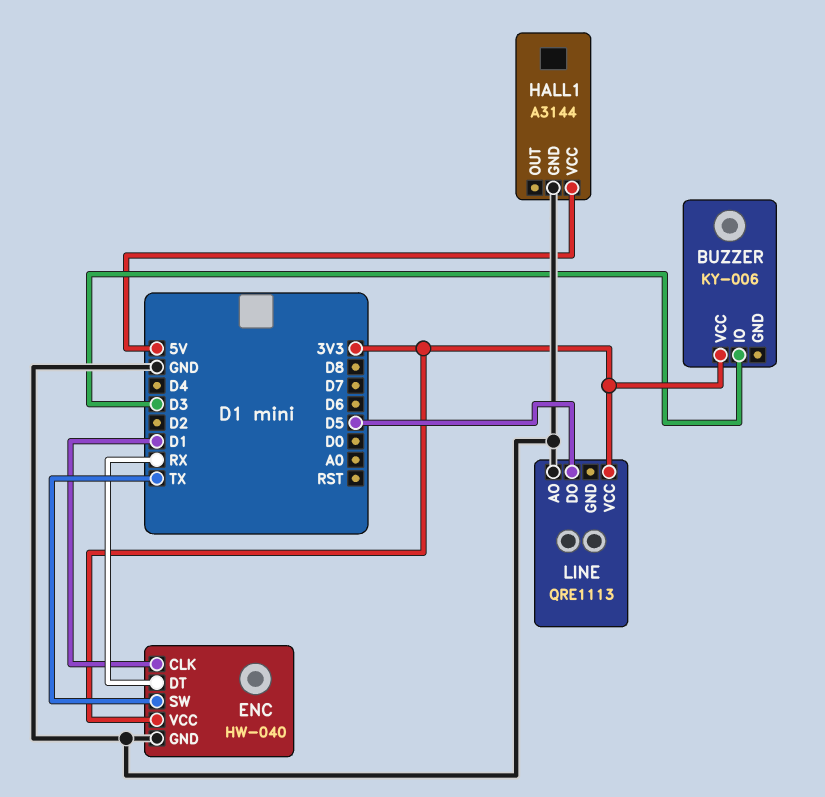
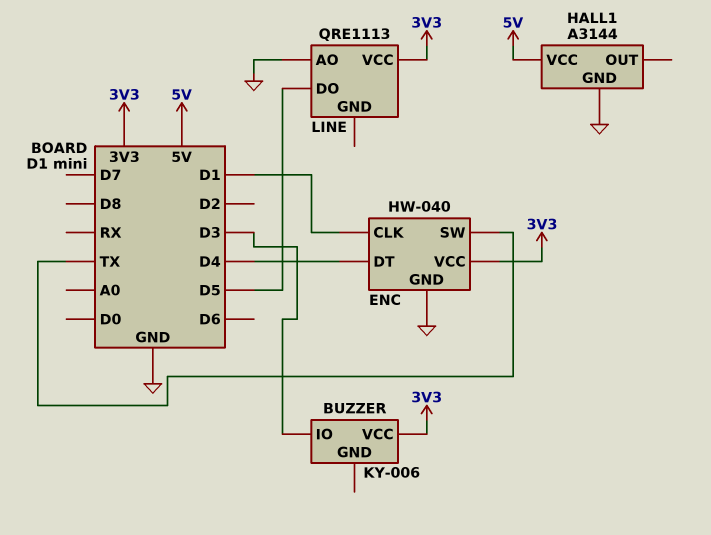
ENC pin DT: RX -> D4

